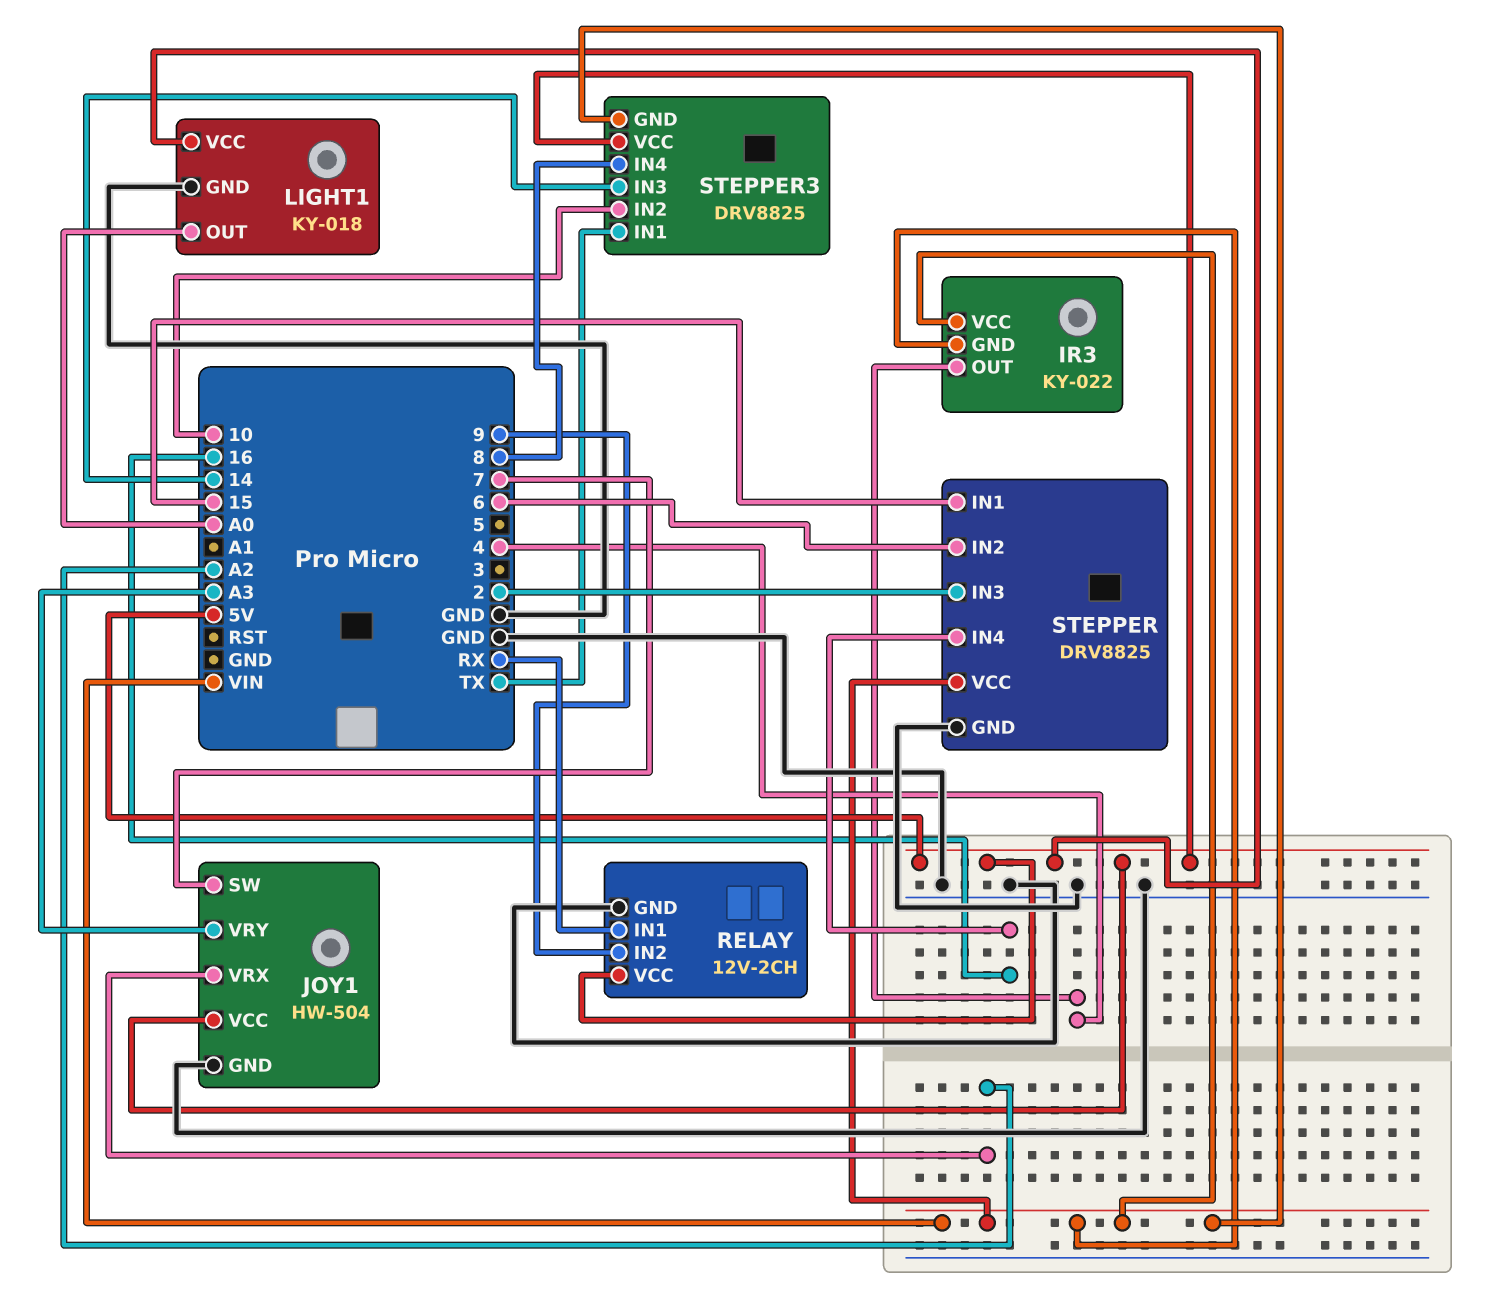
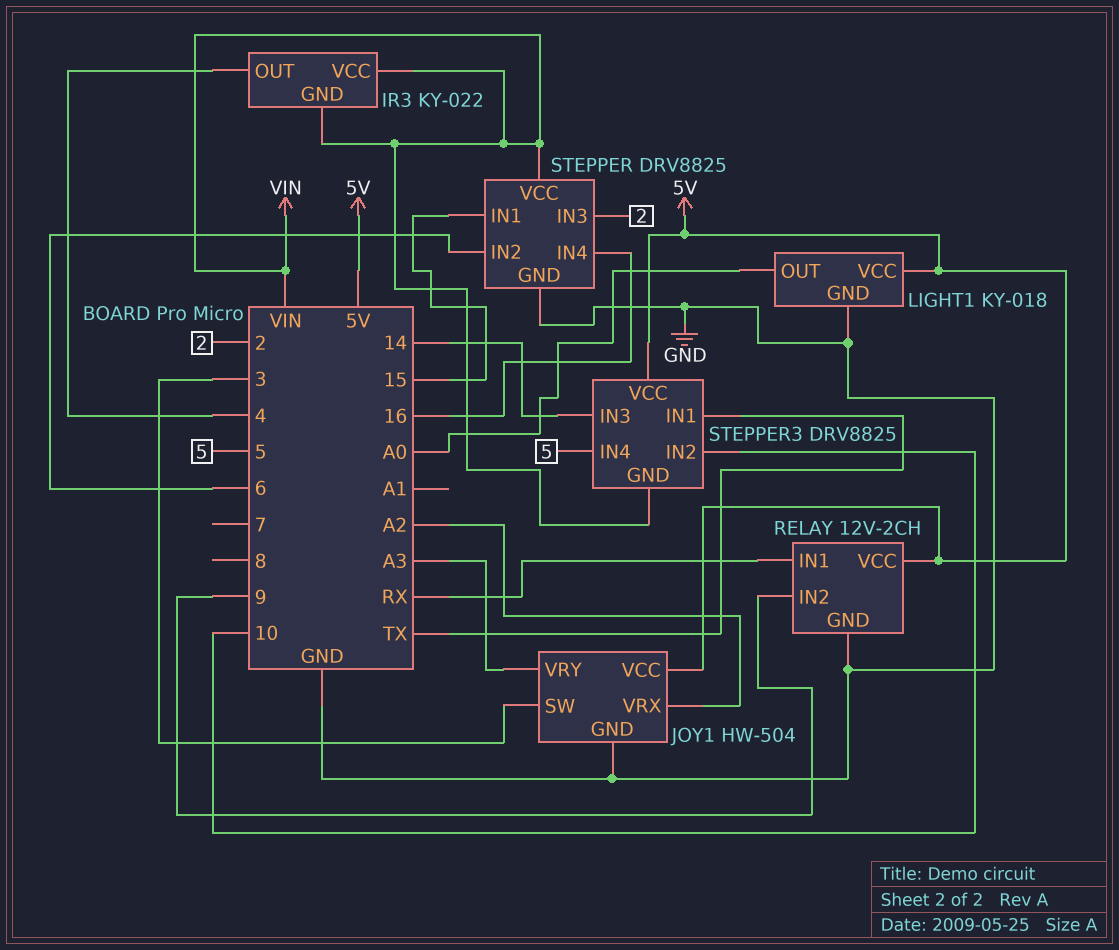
JOY1 pin SW: 7 -> 3
STEPPER3 pin IN4: 8 -> 5

